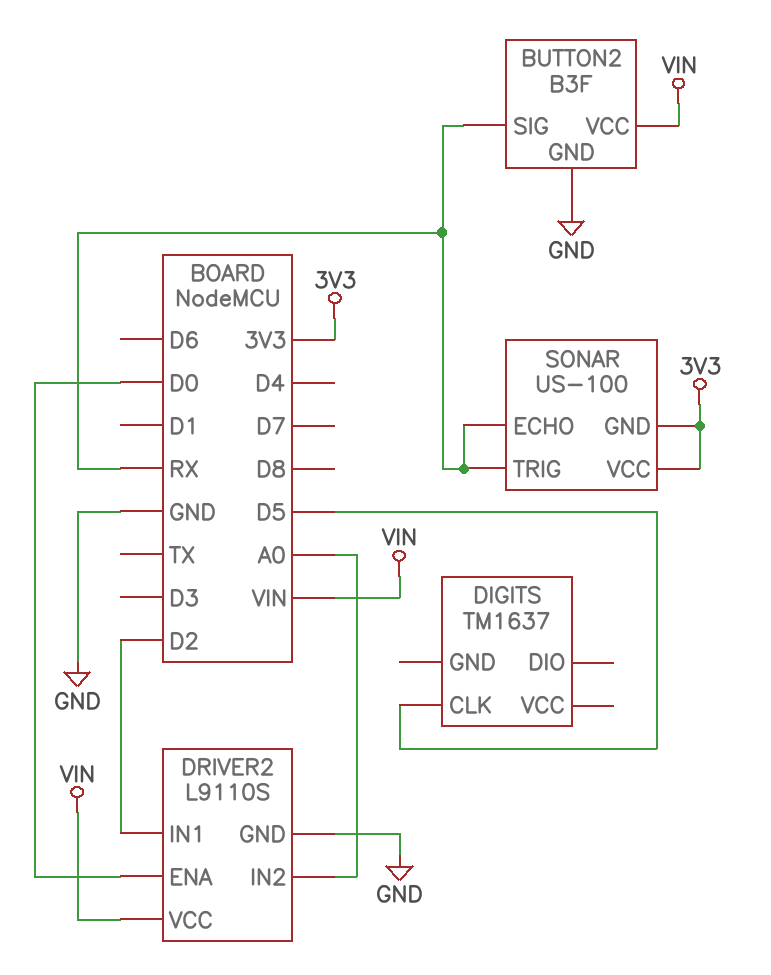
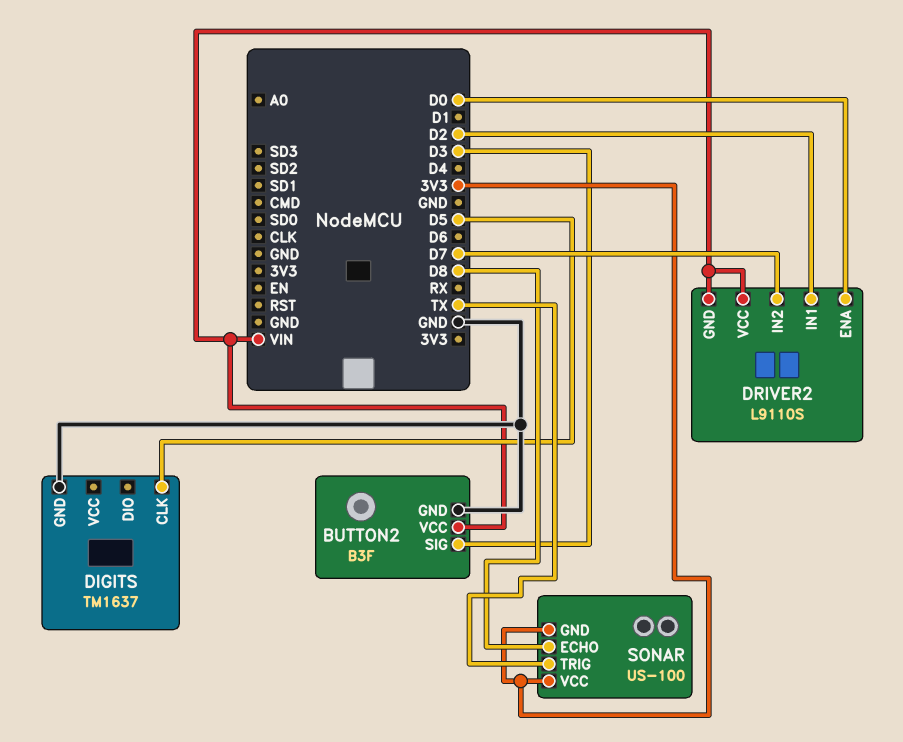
BUTTON2 pin SIG: RX -> D3
DIGITS pin GND: none -> GND
DRIVER2 pin GND: GND -> VIN
DRIVER2 pin IN2: A0 -> D7
SONAR pin ECHO: RX -> D8
SONAR pin TRIG: RX -> TX

